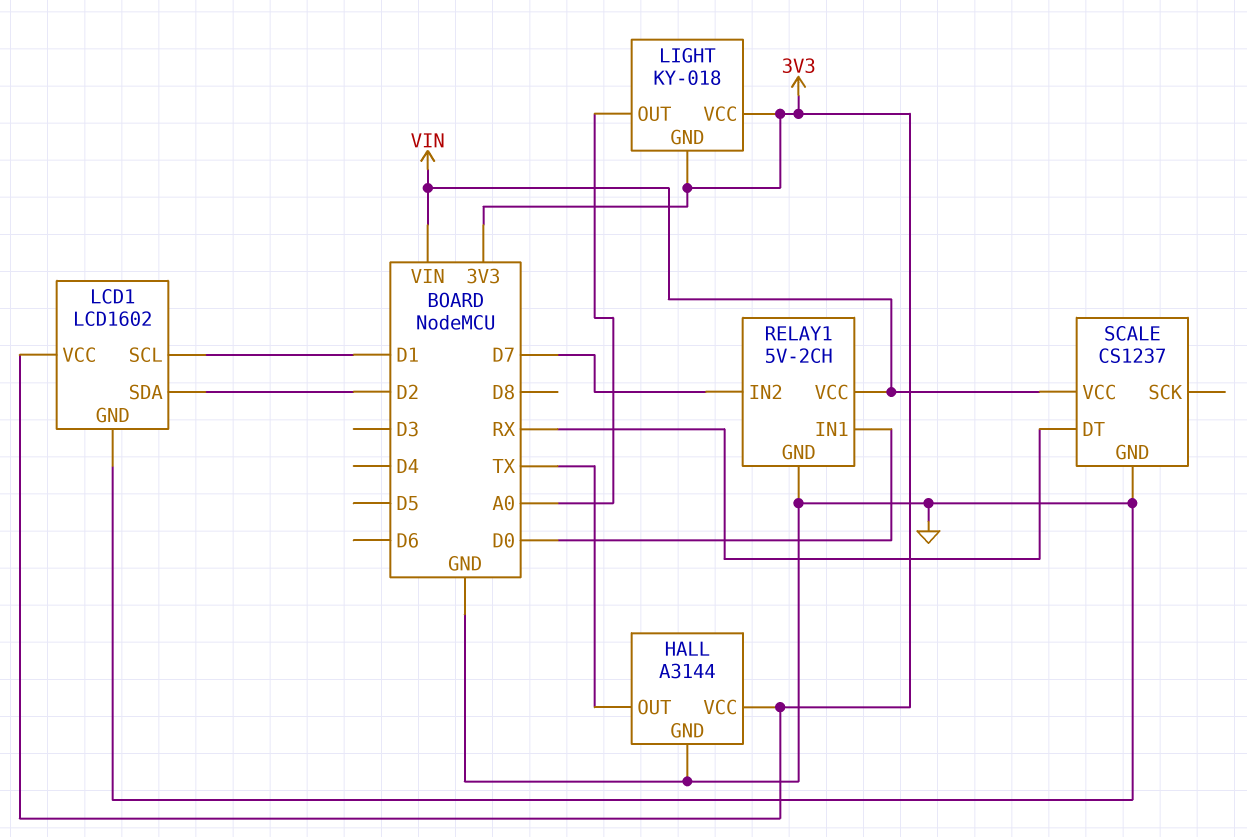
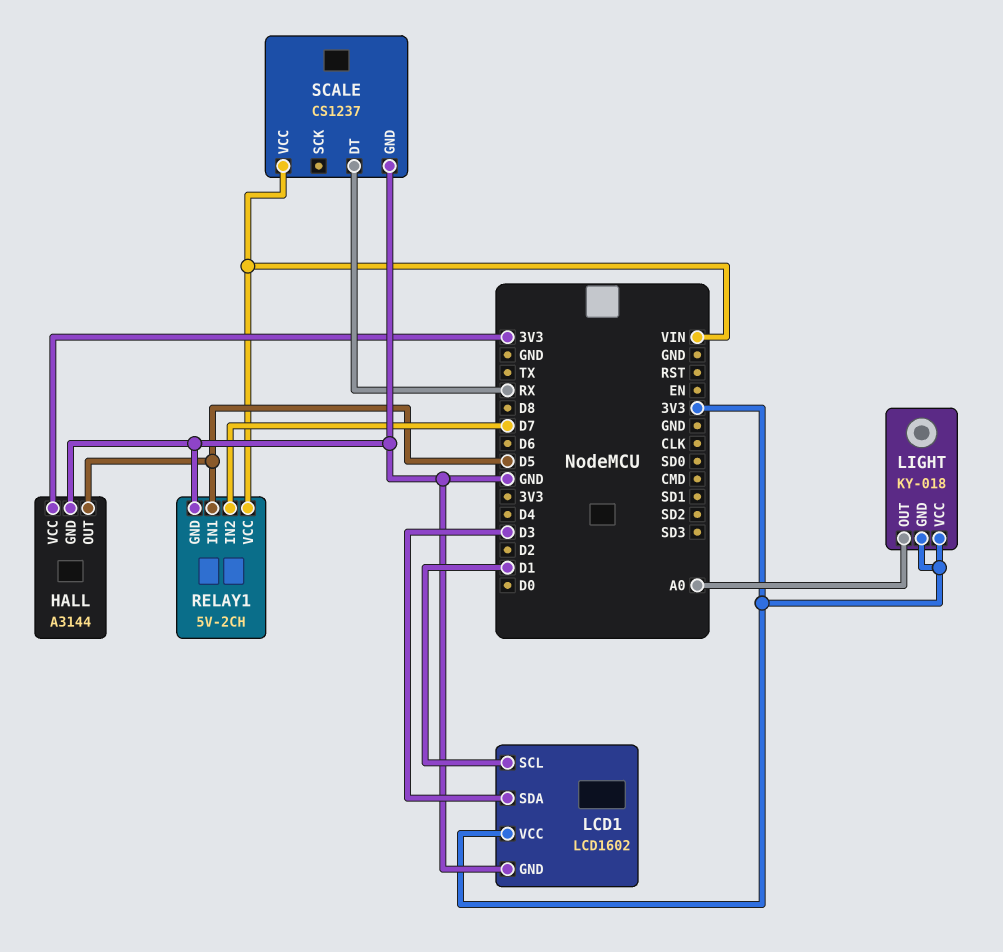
HALL pin OUT: TX -> D5
LCD1 pin SDA: D2 -> D3
RELAY1 pin IN1: D0 -> D5

